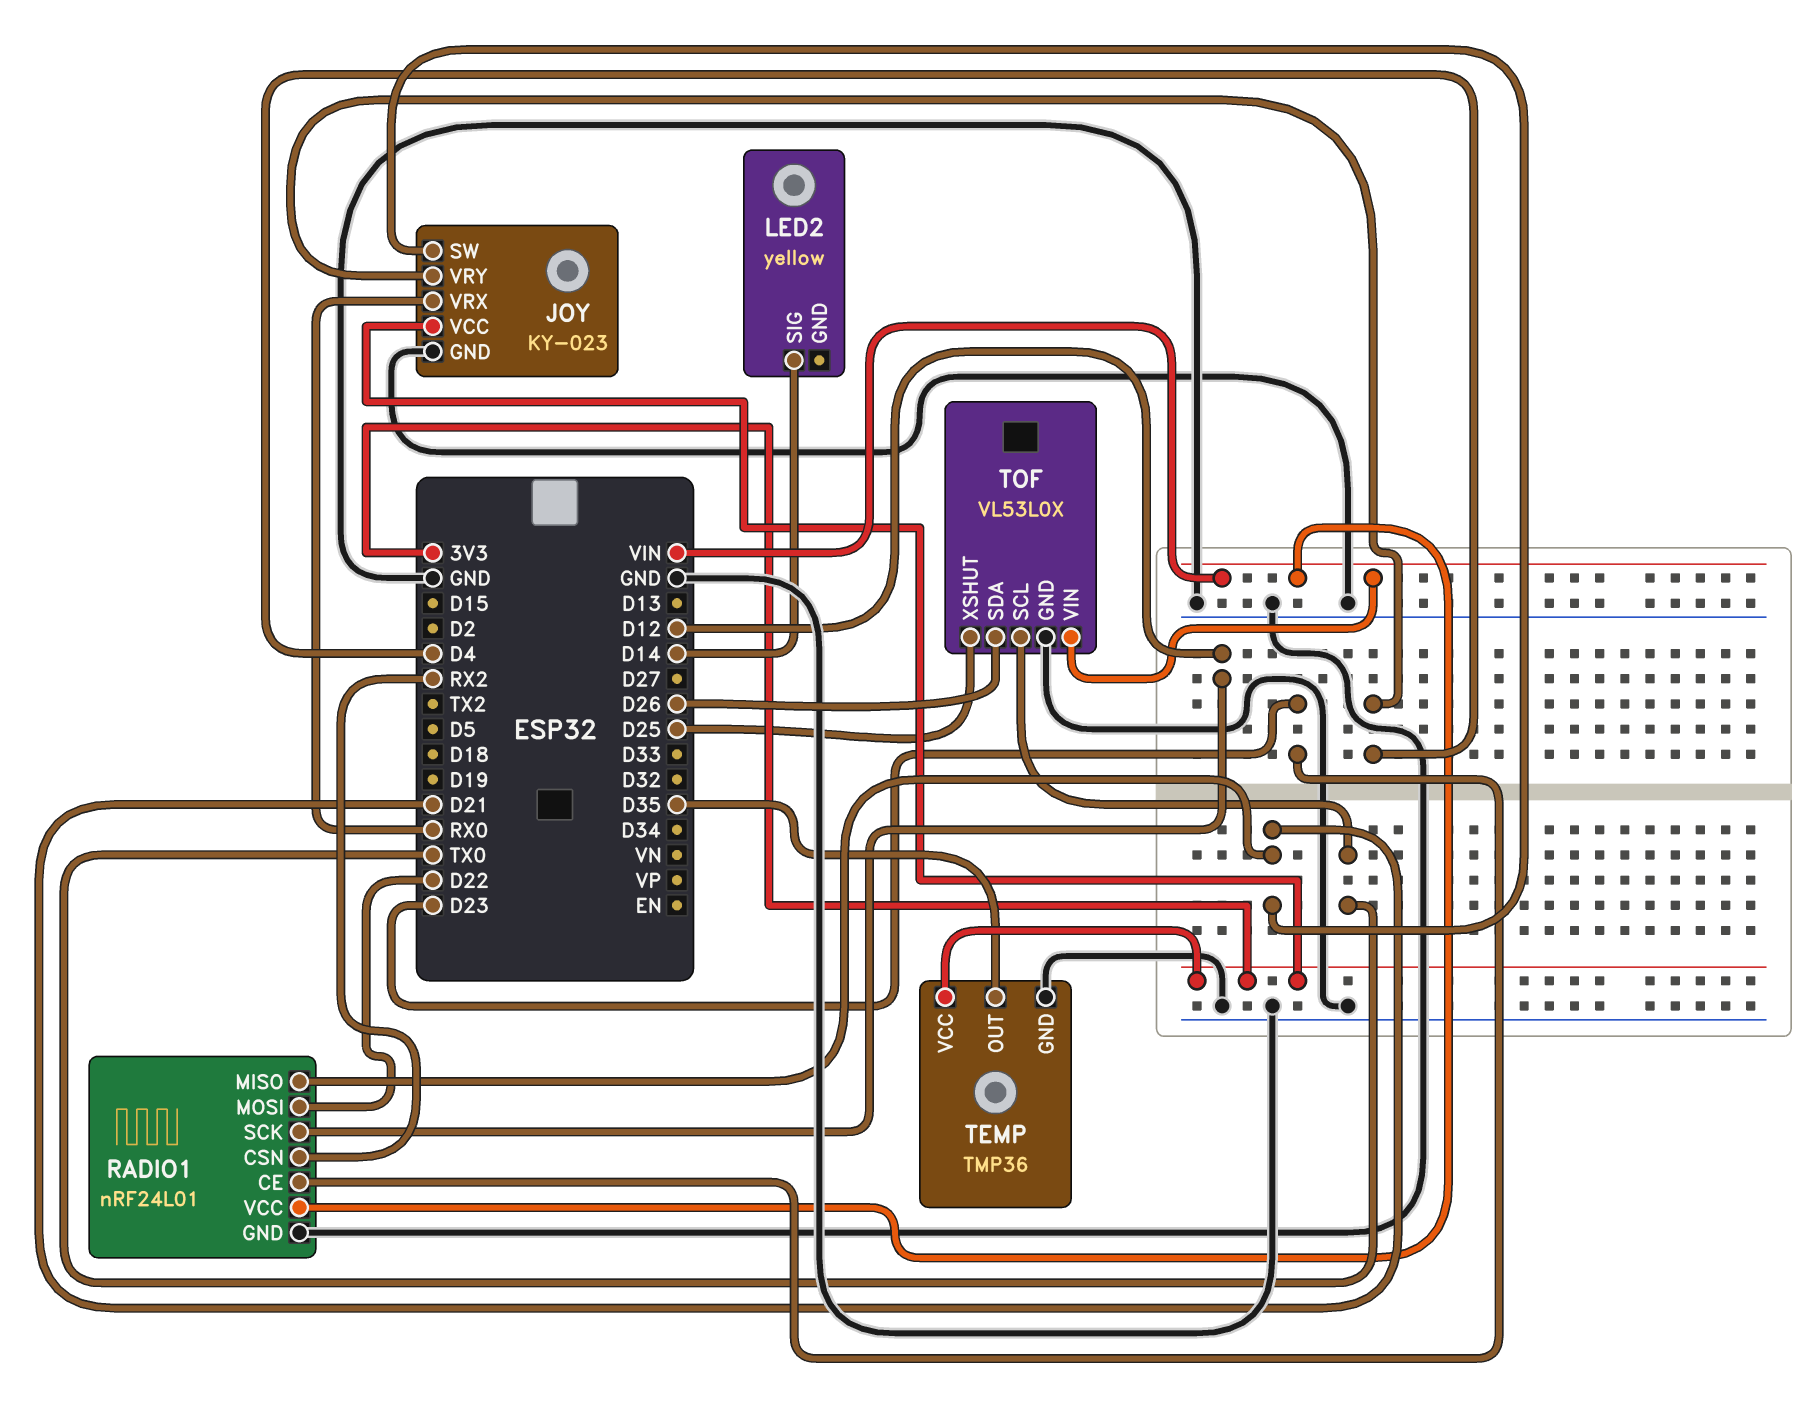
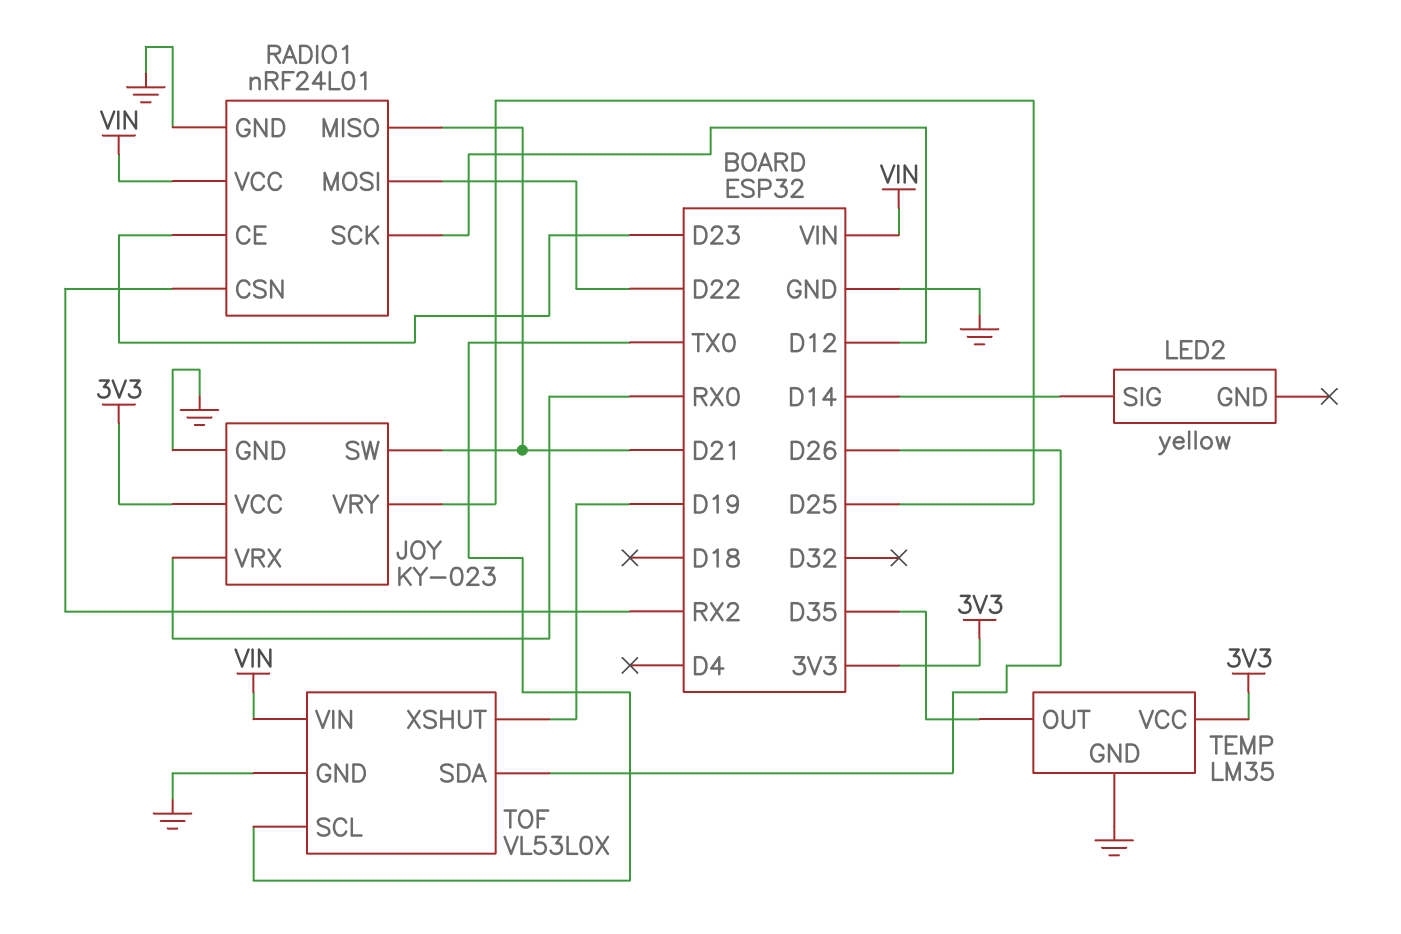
JOY pin VRY: D4 -> D25
TEMP: TMP36 -> LM35
TOF pin XSHUT: D25 -> D19

